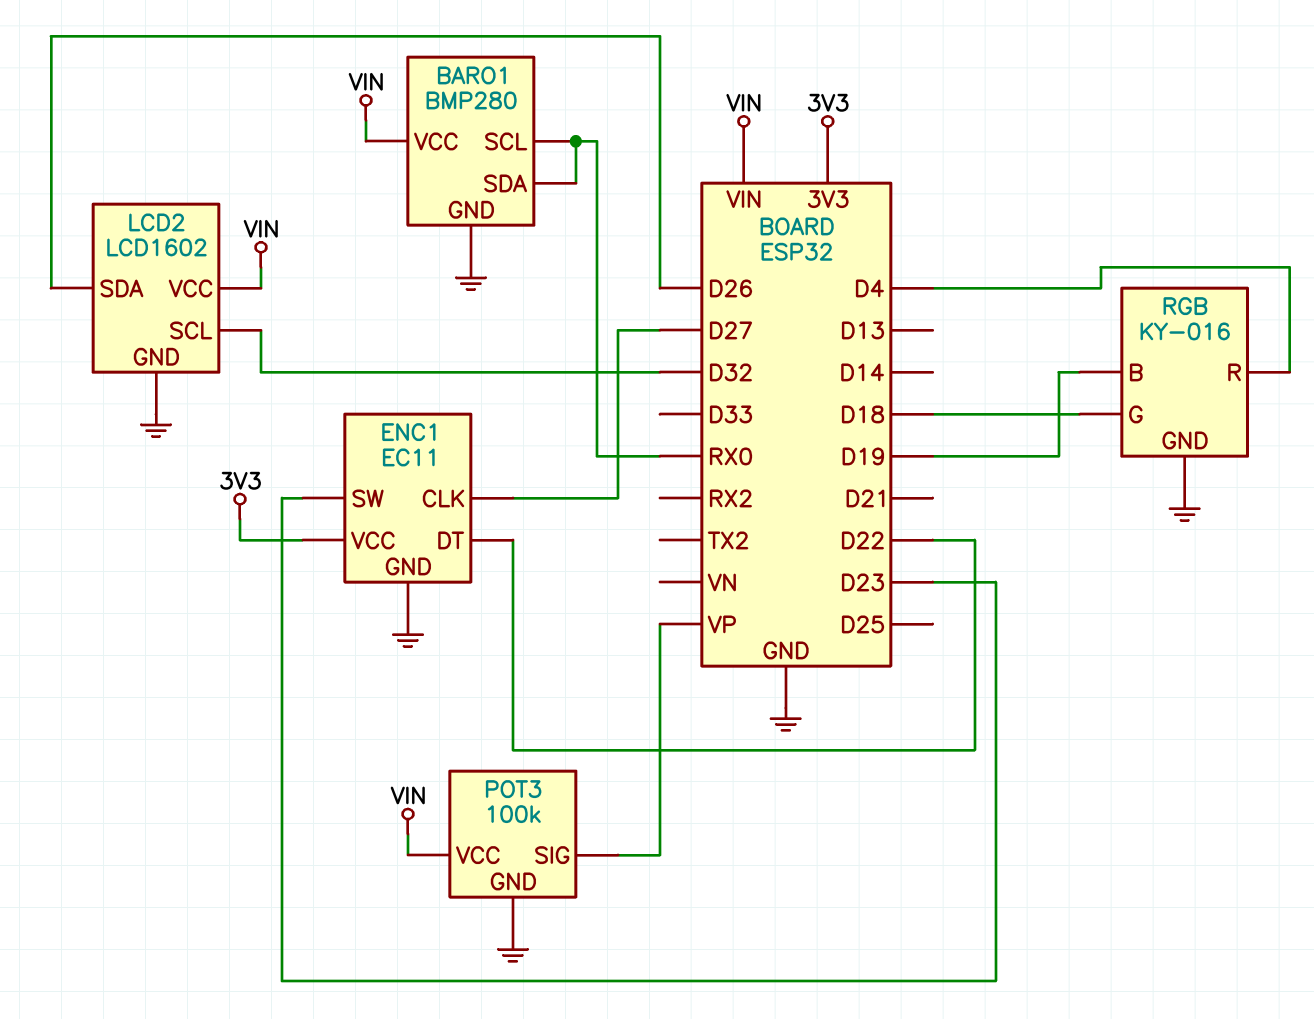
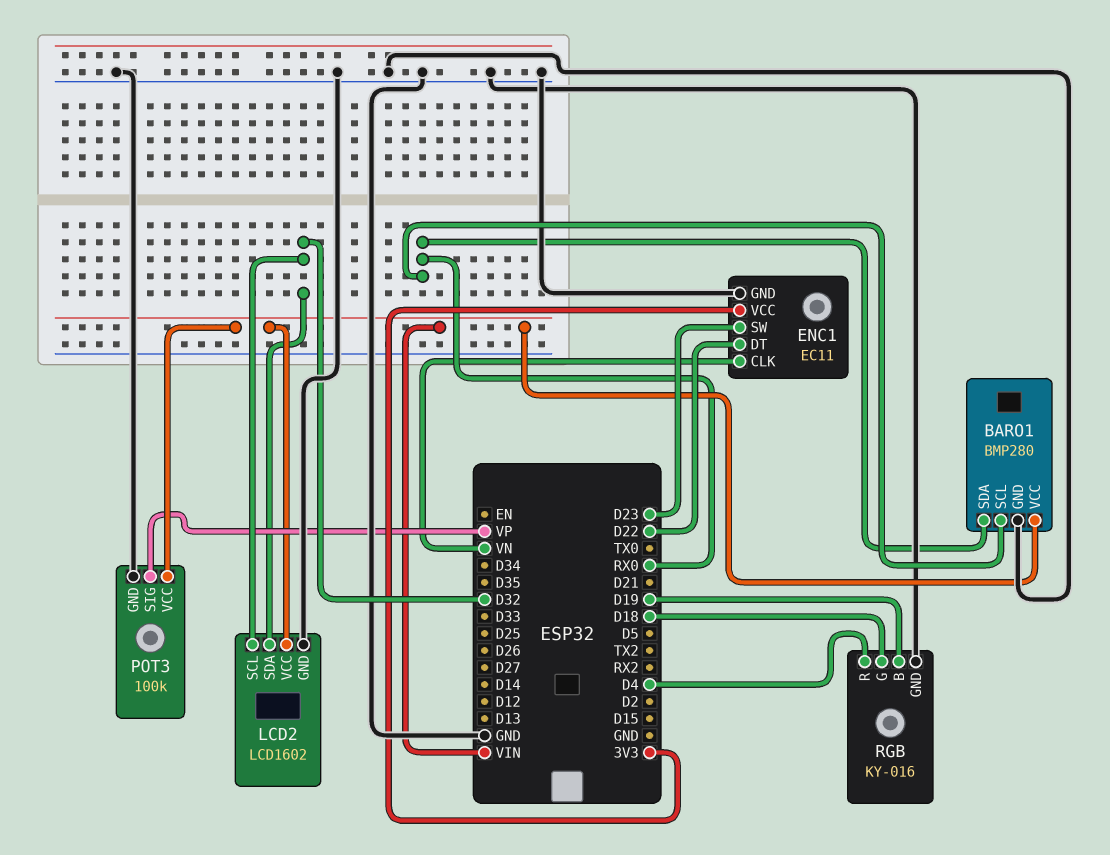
ENC1 pin CLK: D27 -> VN
LCD2 pin SDA: D26 -> D32

